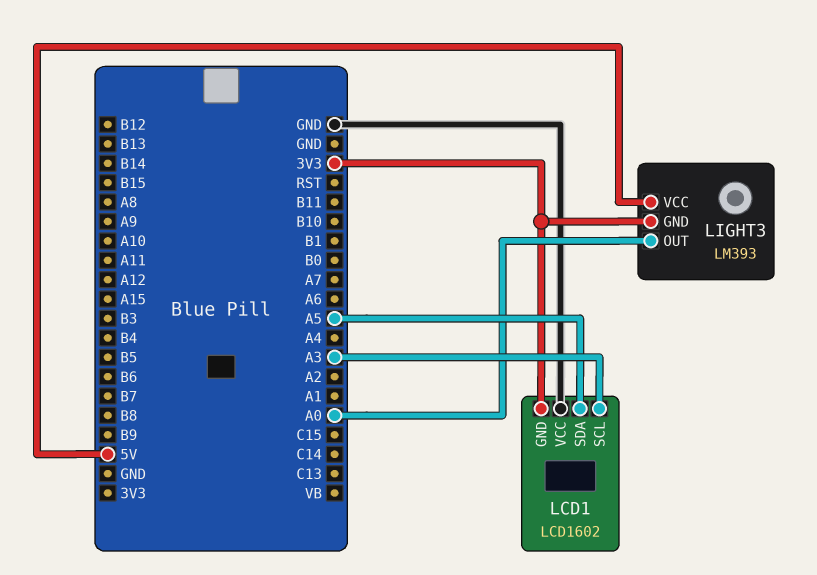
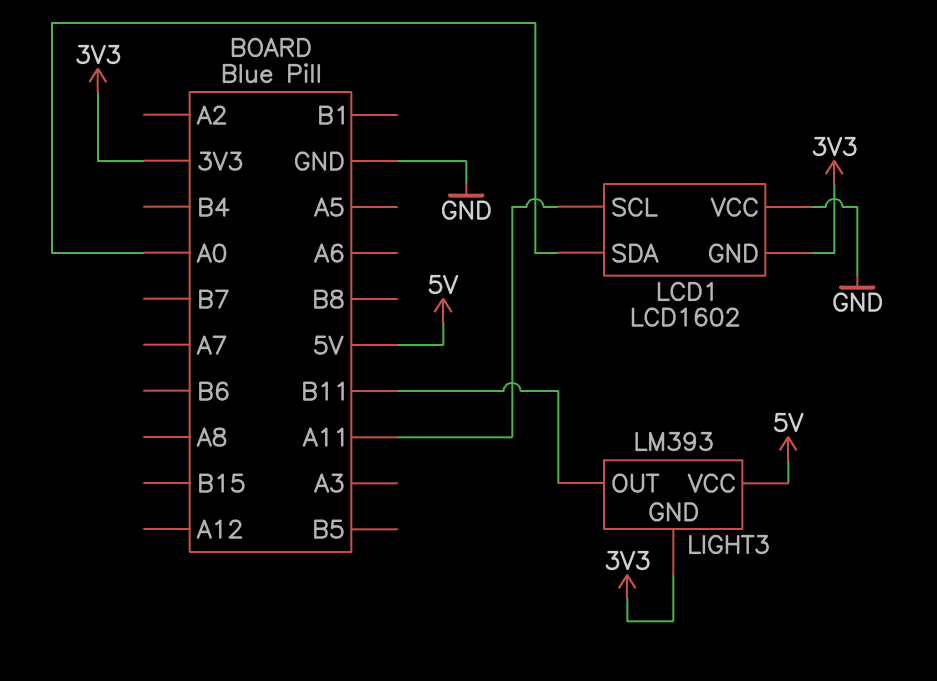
LCD1 pin SCL: A3 -> A11
LCD1 pin SDA: A5 -> A0
LIGHT3 pin OUT: A0 -> B11

